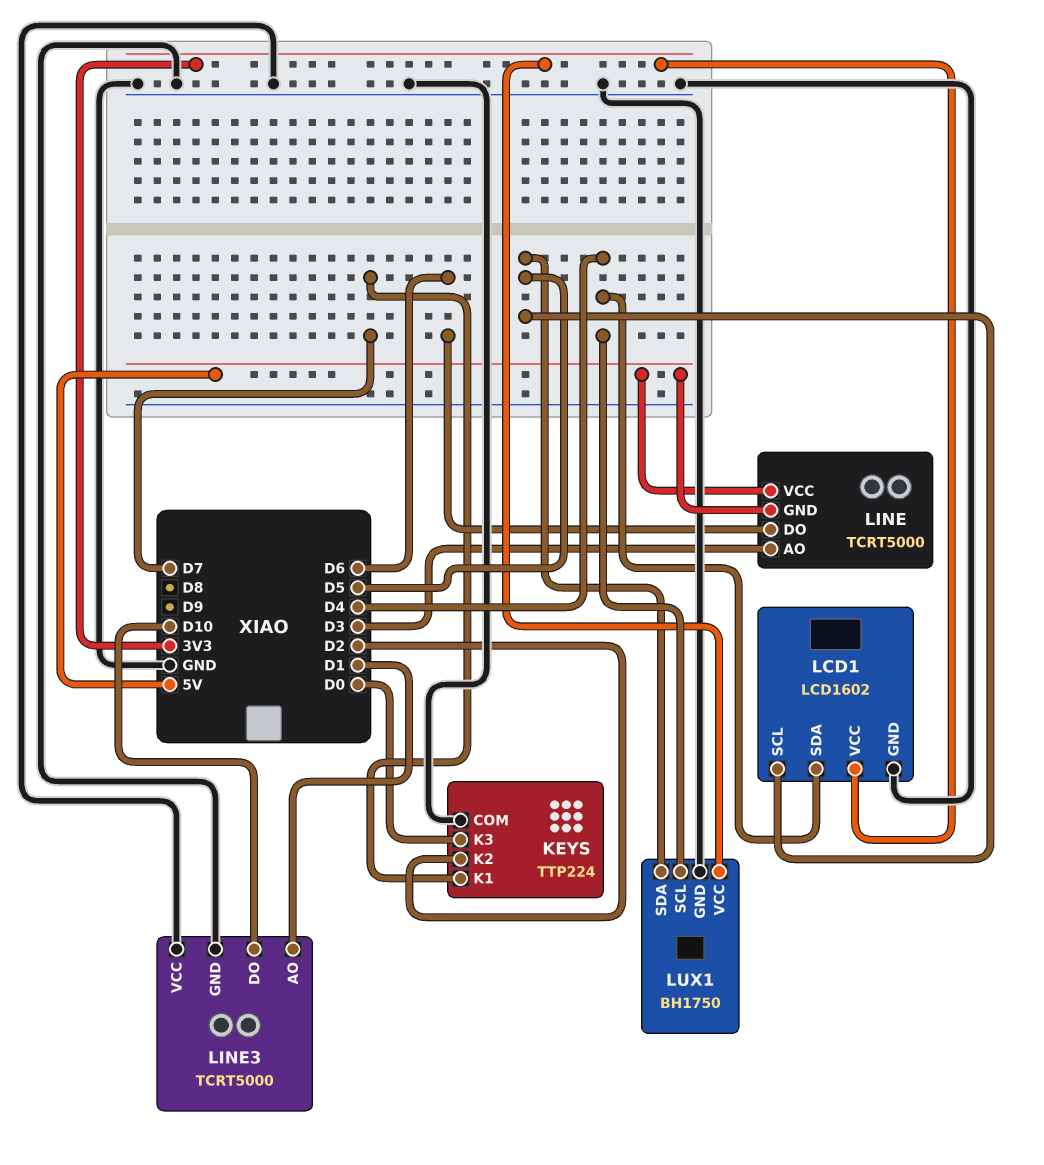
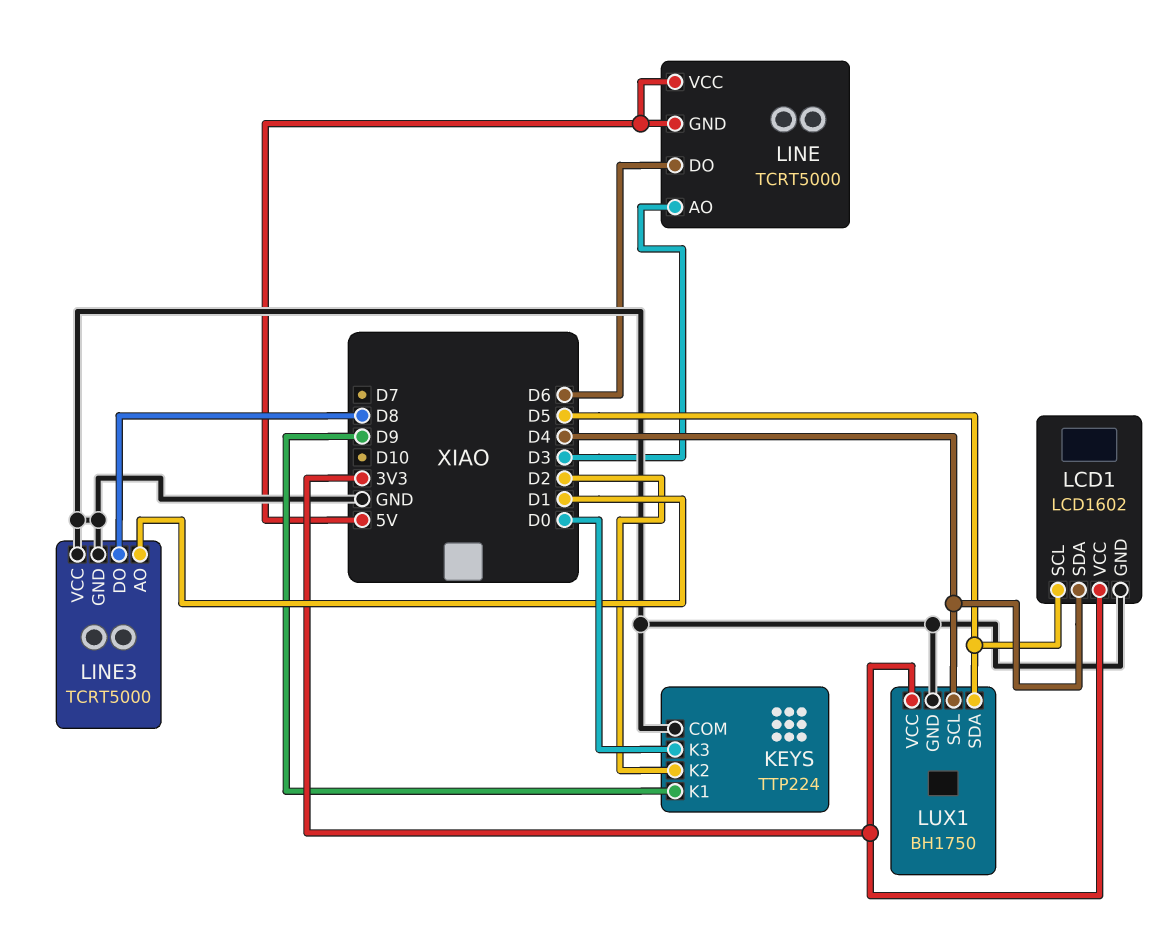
KEYS pin K1: D7 -> D9
LINE3 pin DO: D10 -> D8

